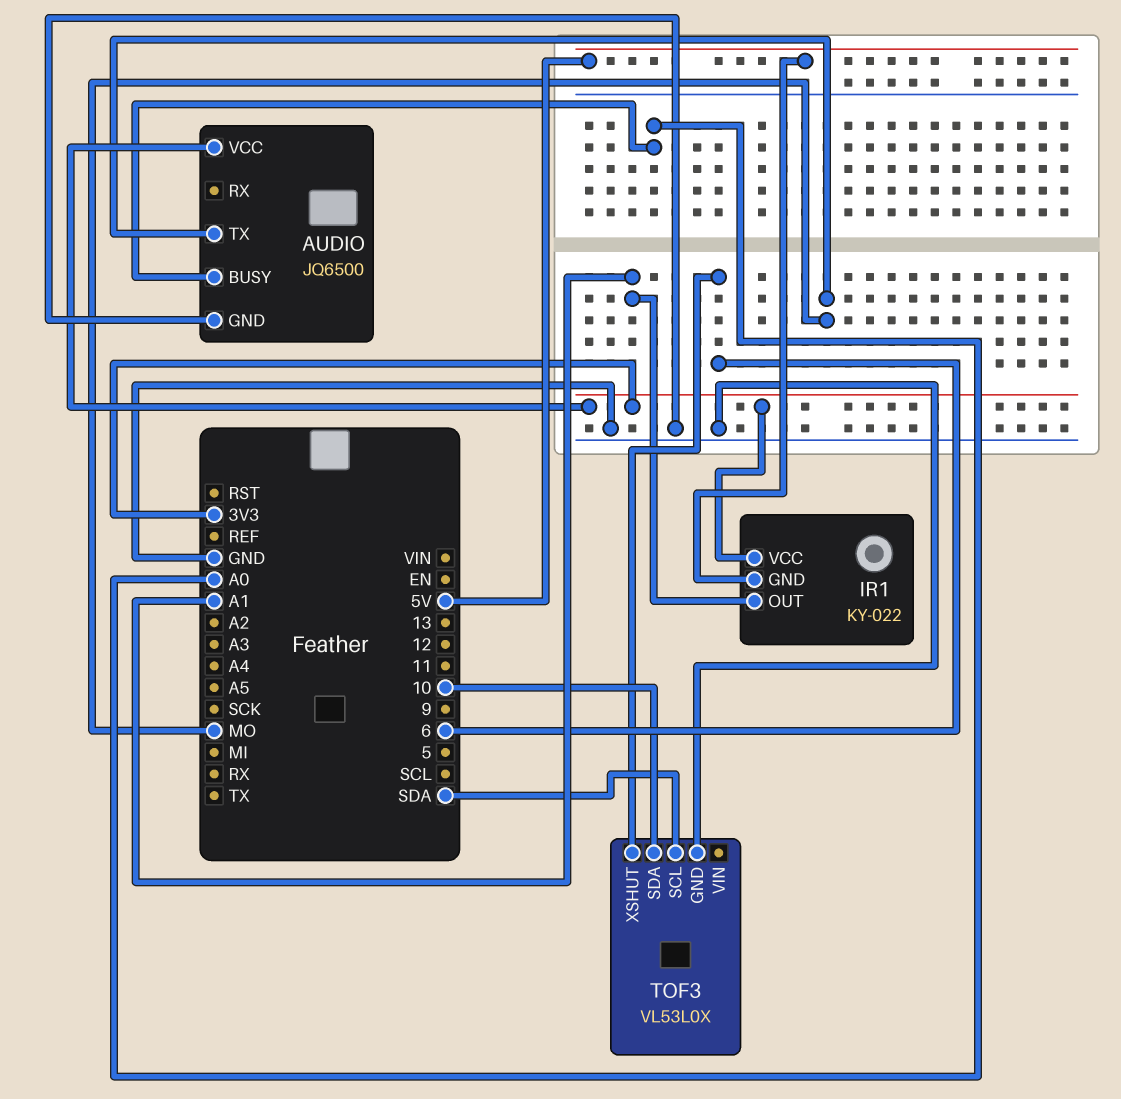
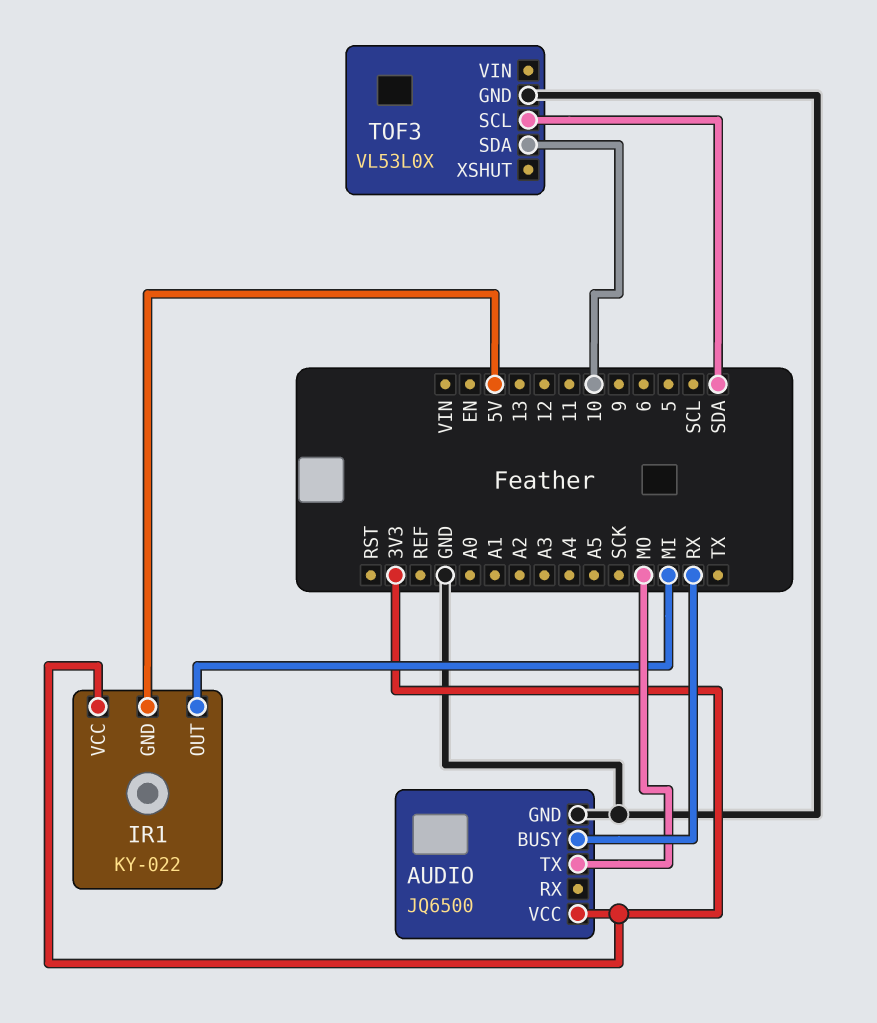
AUDIO pin BUSY: A0 -> RX
IR1 pin OUT: A1 -> MI
TOF3 pin XSHUT: 6 -> none

